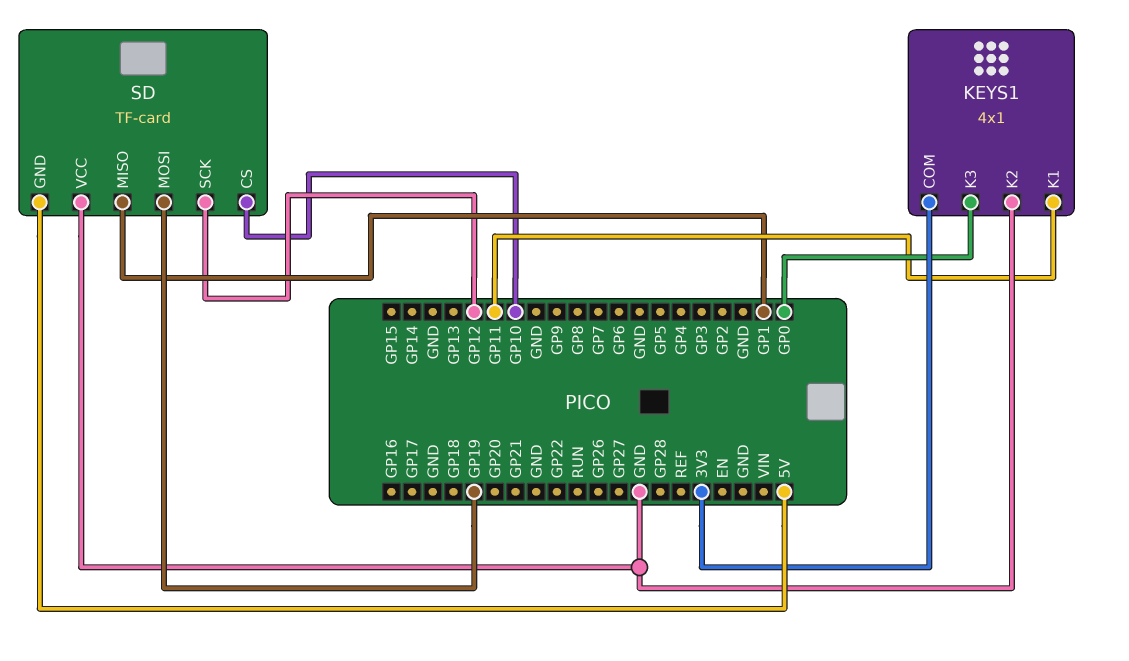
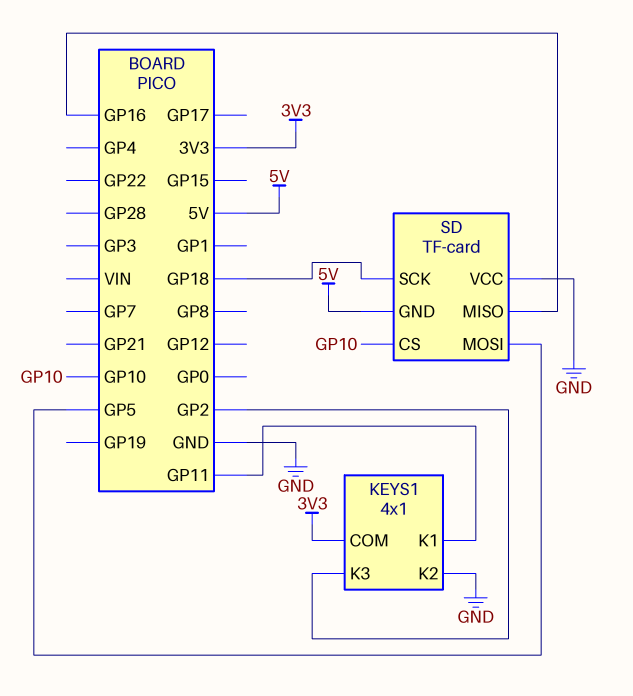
KEYS1 pin K3: GP0 -> GP2
SD pin MISO: GP1 -> GP16
SD pin MOSI: GP19 -> GP5
SD pin SCK: GP12 -> GP18

